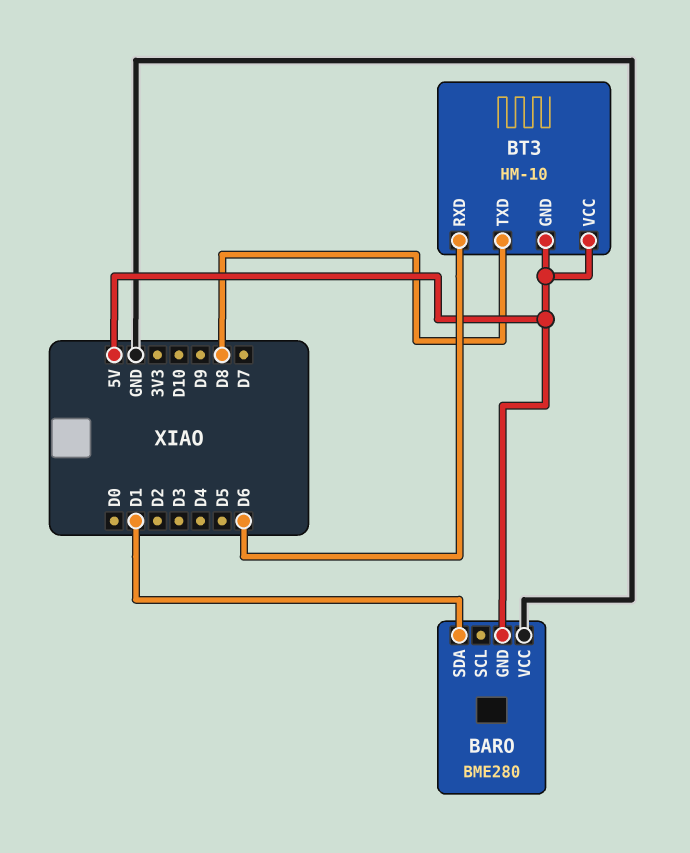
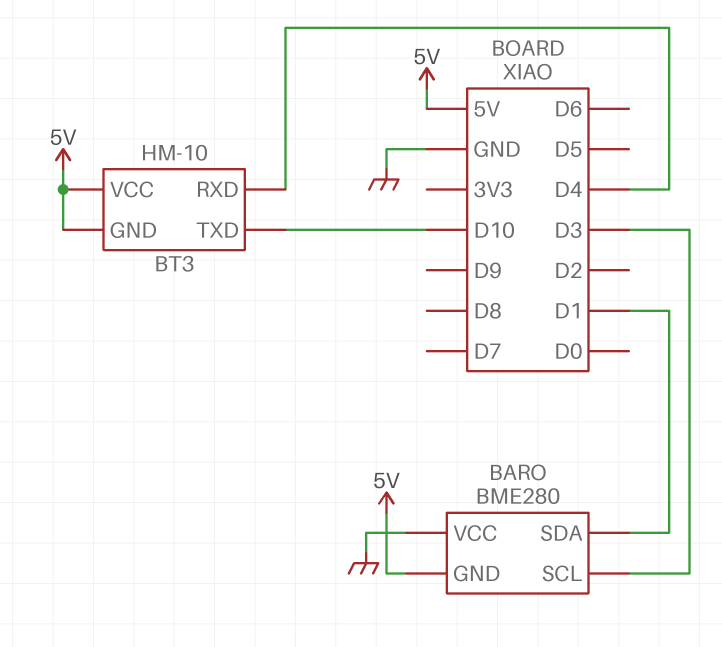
BARO pin SCL: none -> D3
BT3 pin RXD: D6 -> D4
BT3 pin TXD: D8 -> D10

